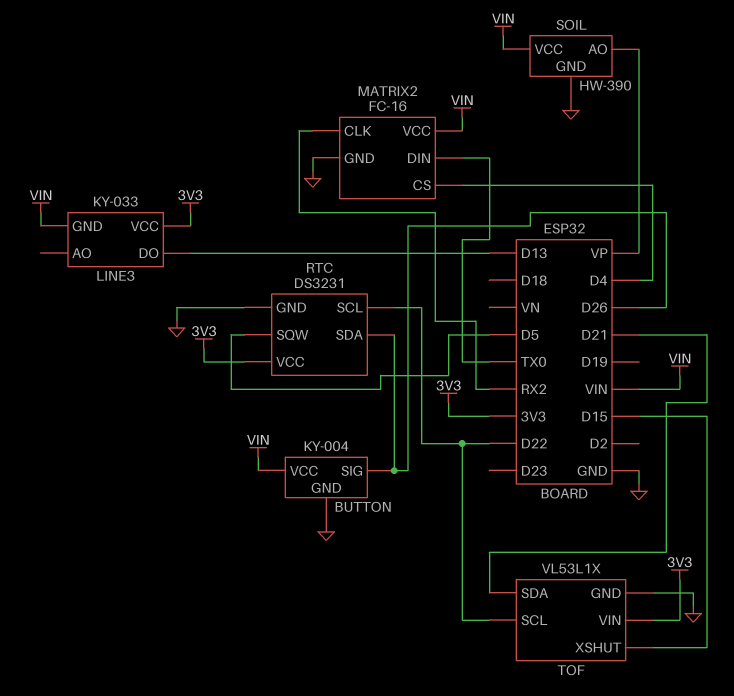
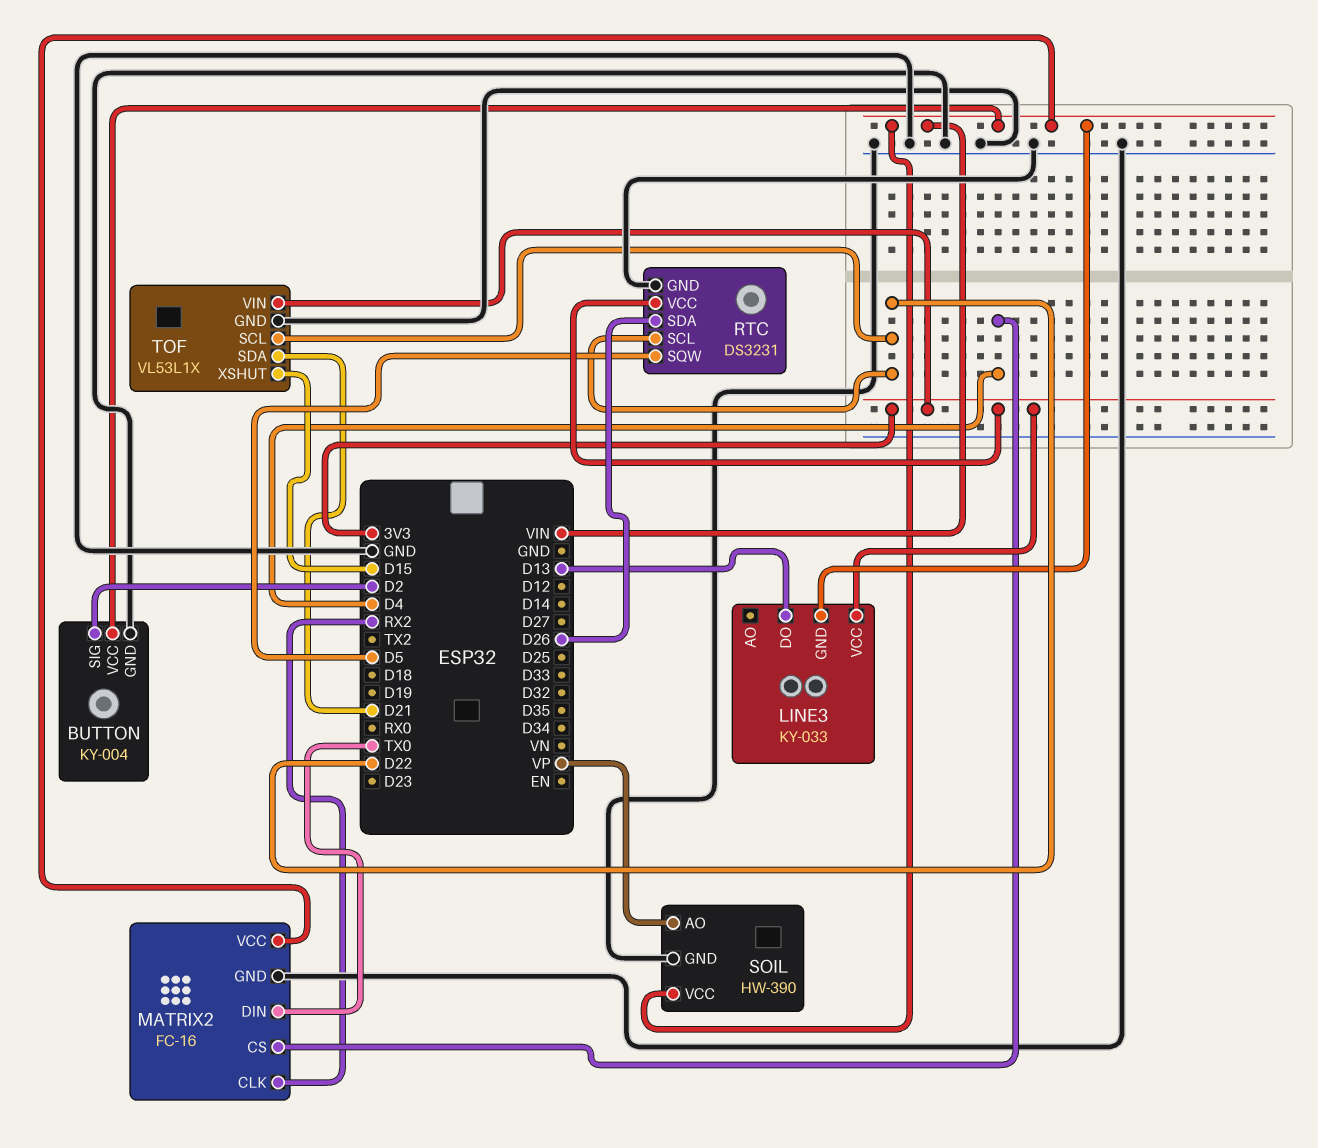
BUTTON pin SIG: D26 -> D2

